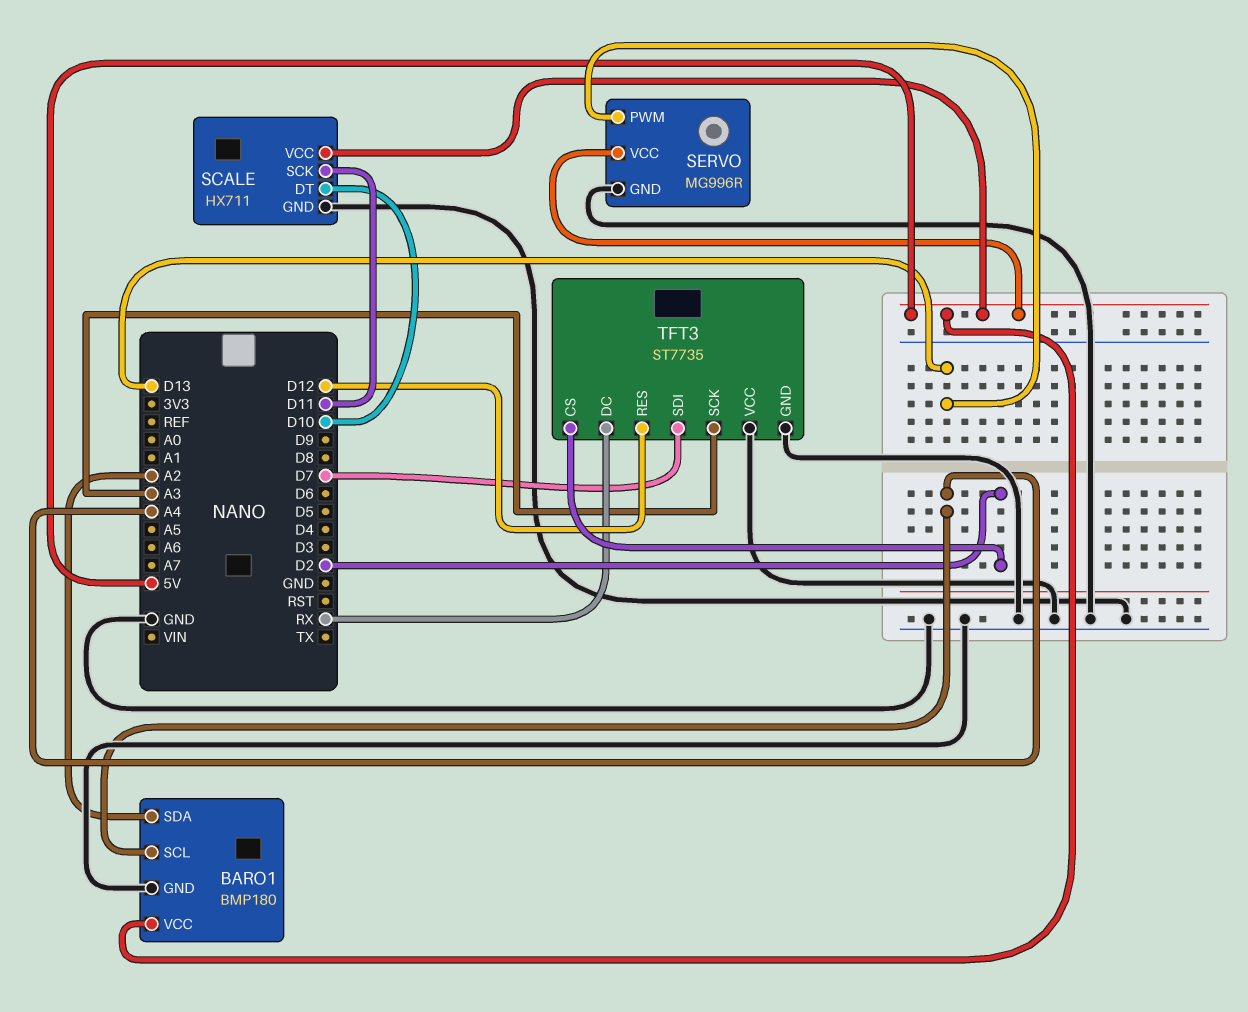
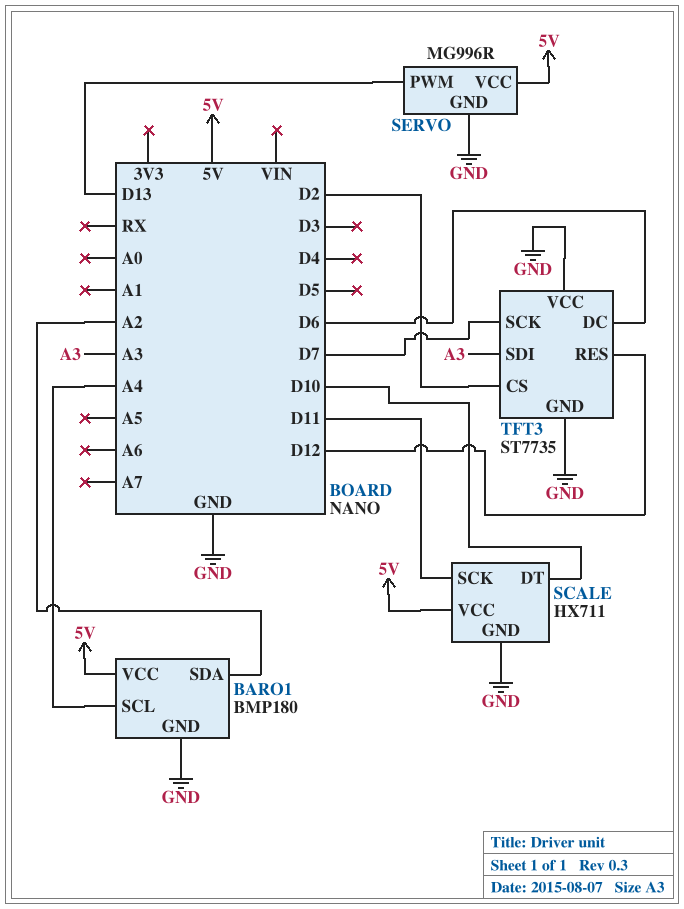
TFT3 pin DC: RX -> D6
TFT3 pin SCK: A3 -> D7
TFT3 pin SDI: D7 -> A3

